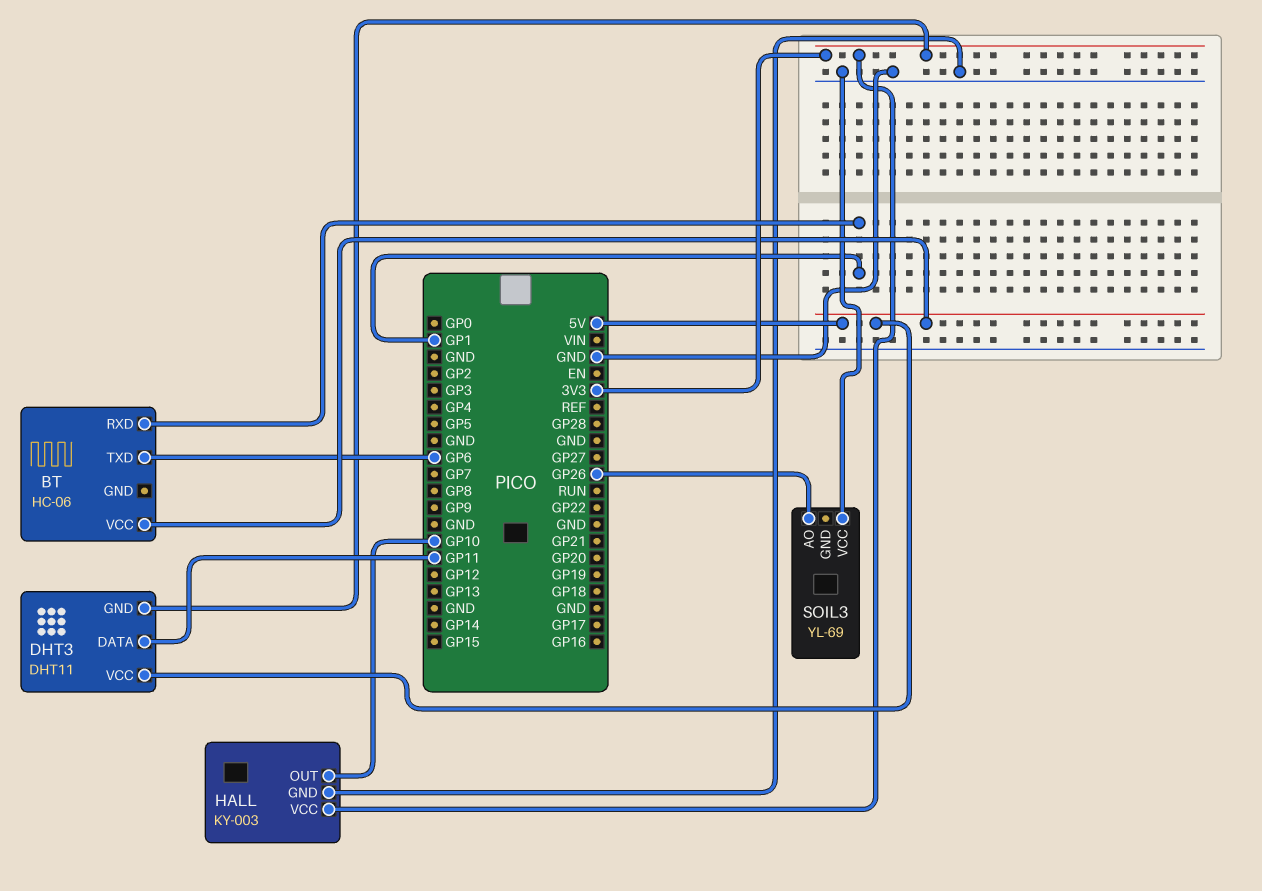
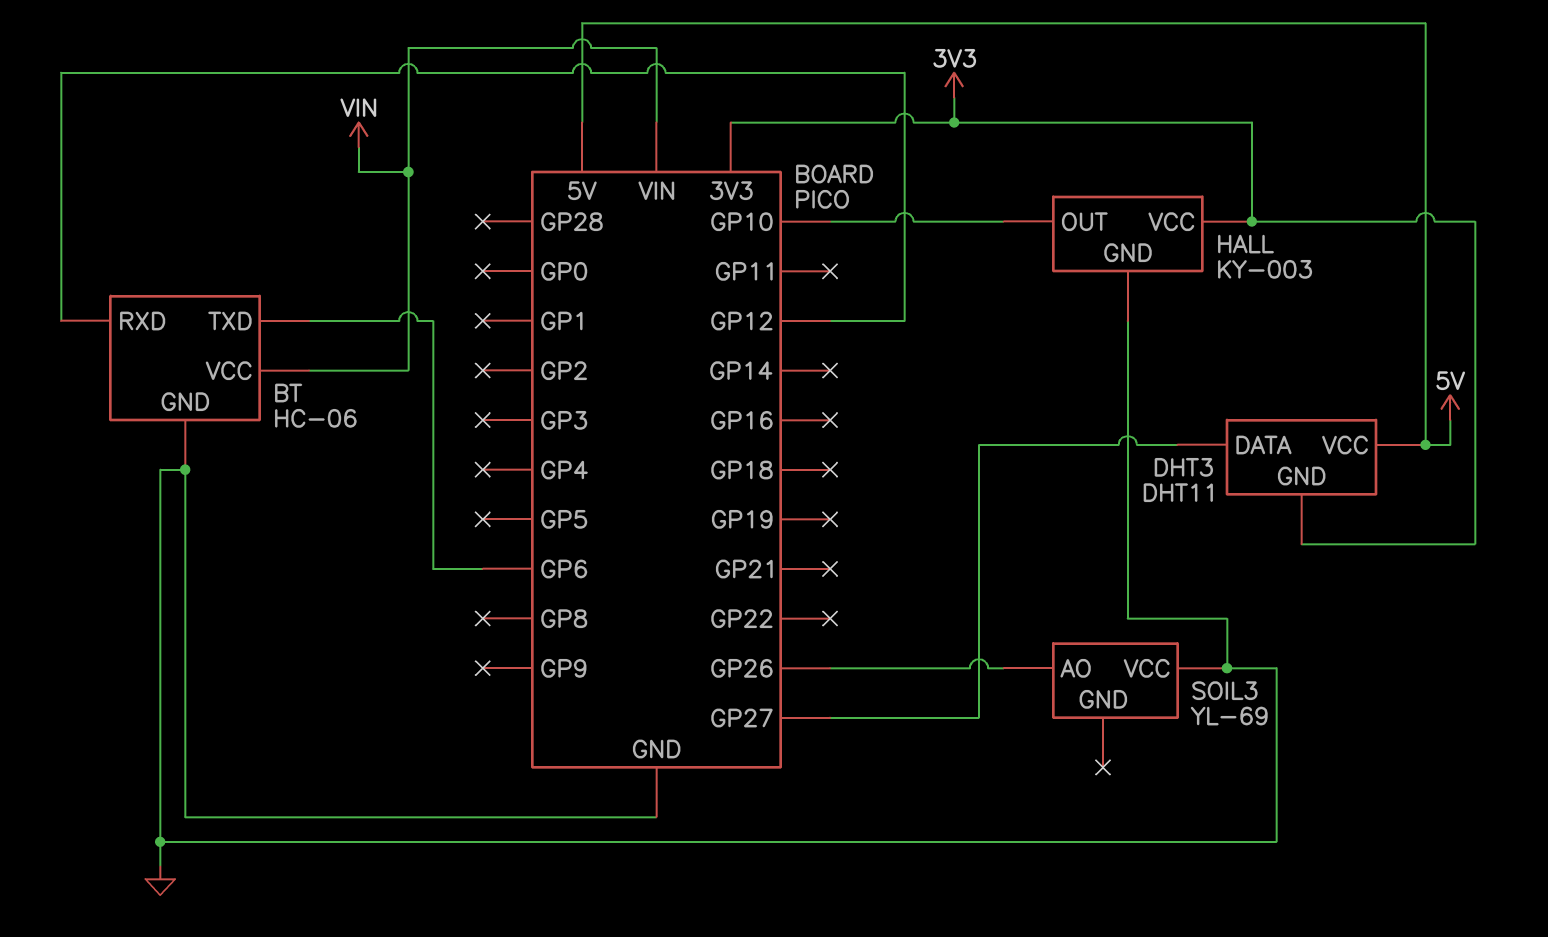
BT pin GND: none -> GND
BT pin RXD: GP1 -> GP12
BT pin VCC: 5V -> VIN
DHT3 pin DATA: GP11 -> GP27

